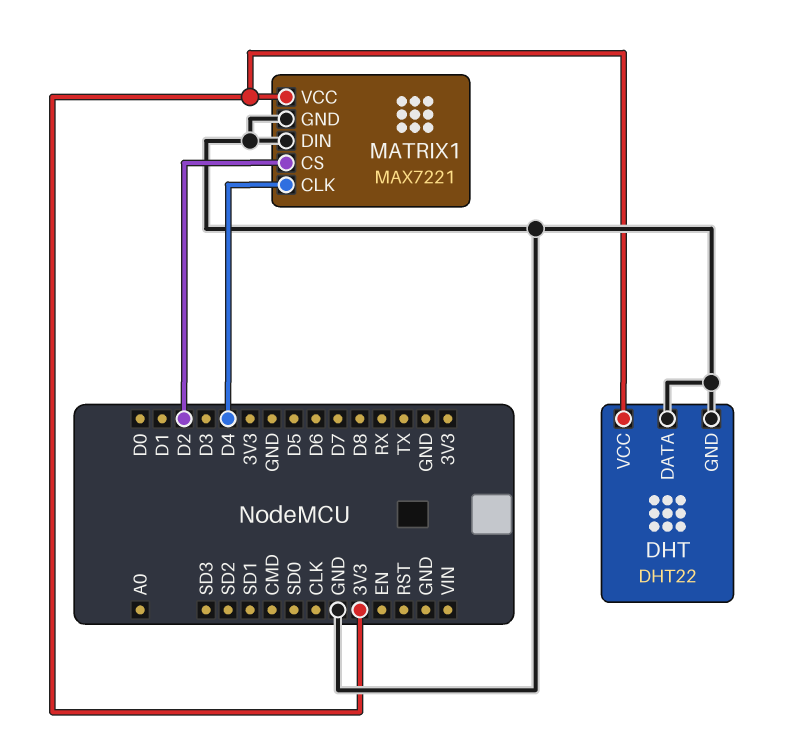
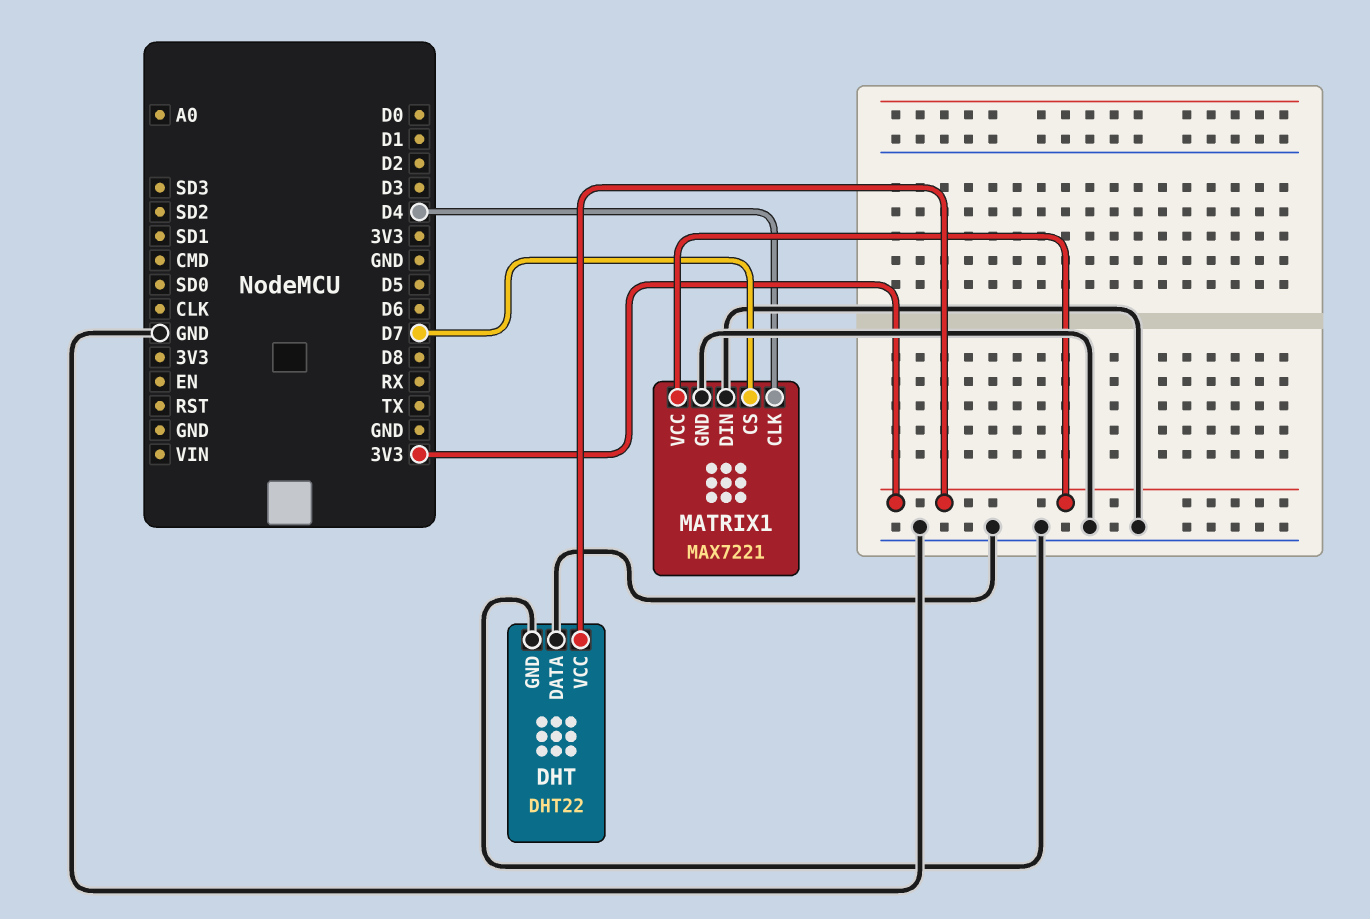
MATRIX1 pin CS: D2 -> D7

